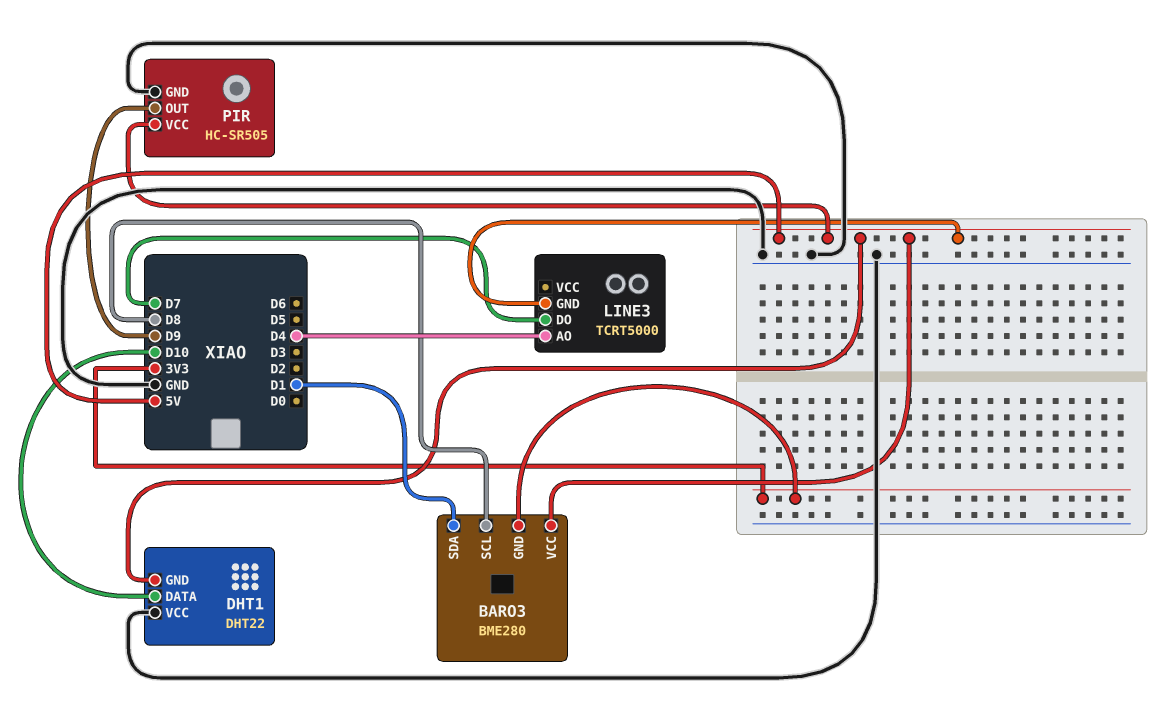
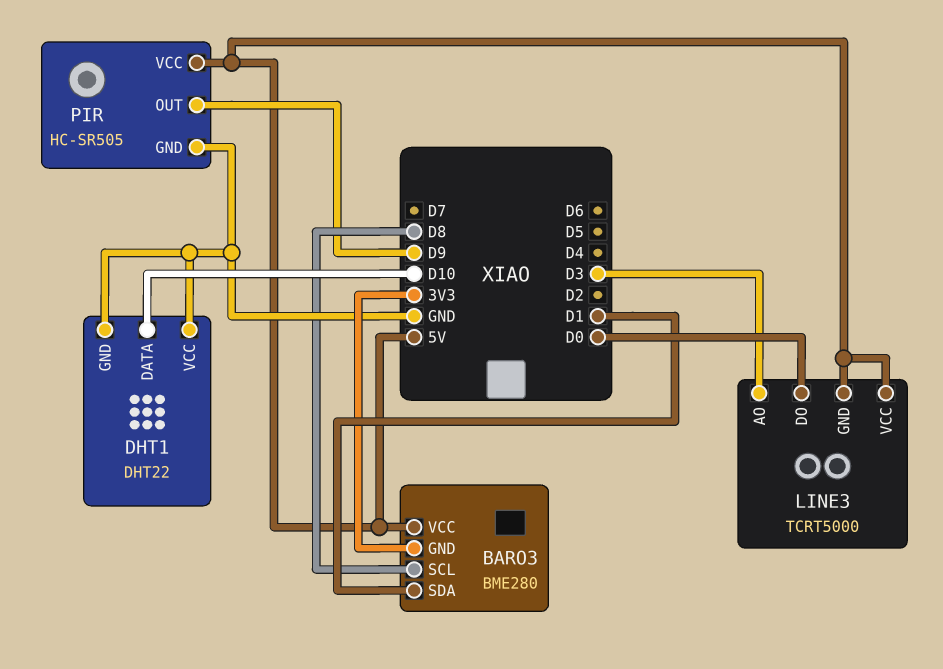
DHT1 pin GND: 5V -> GND
LINE3 pin AO: D4 -> D3
LINE3 pin DO: D7 -> D0
LINE3 pin VCC: none -> 5V

